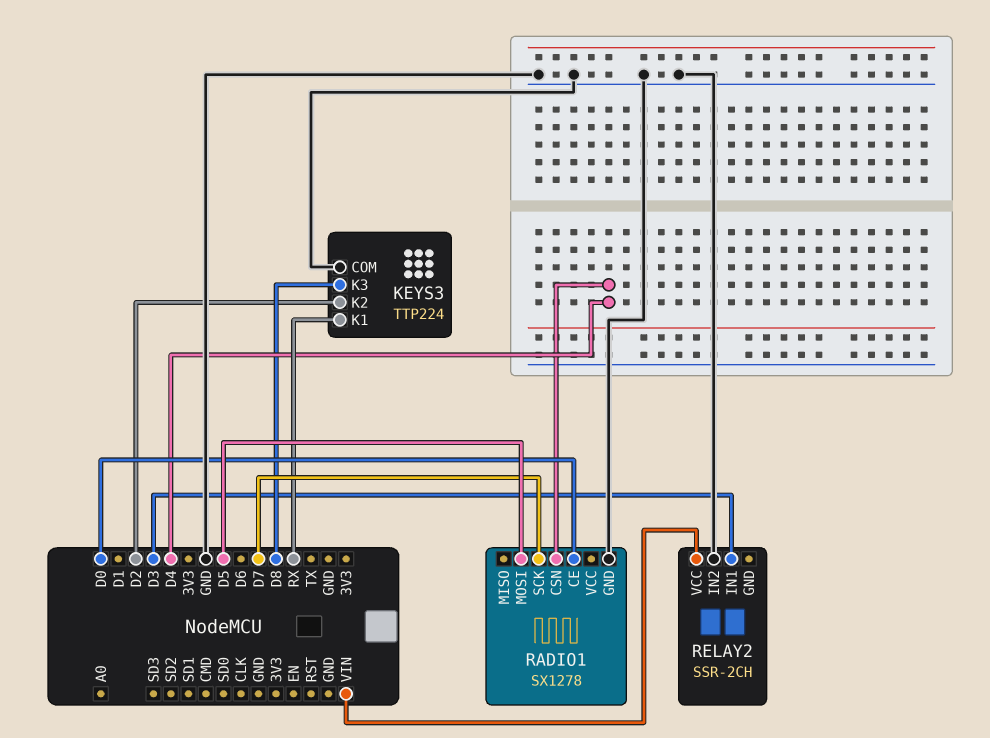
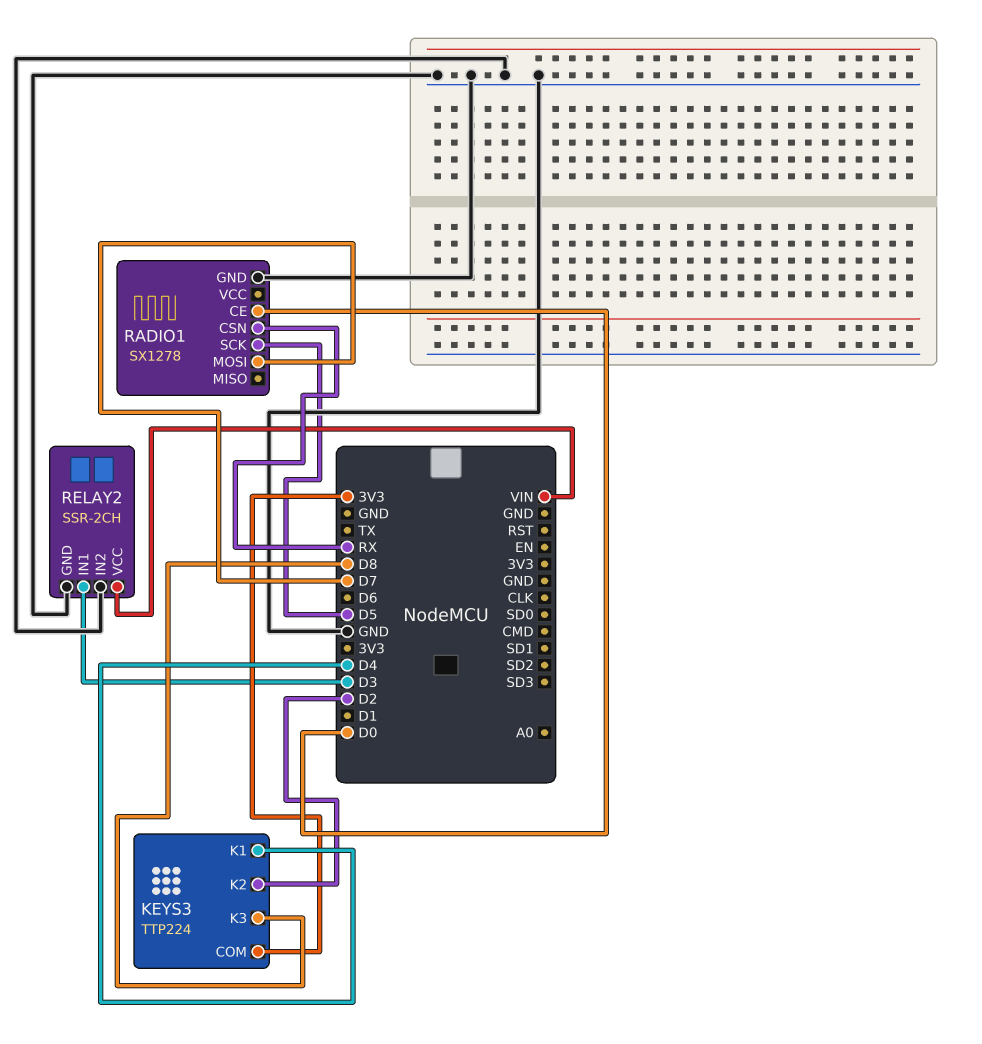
KEYS3 pin COM: GND -> 3V3
KEYS3 pin K1: RX -> D4
RADIO1 pin CSN: D4 -> RX
RADIO1 pin MOSI: D5 -> D7
RADIO1 pin SCK: D7 -> D5
RELAY2 pin GND: none -> GND

